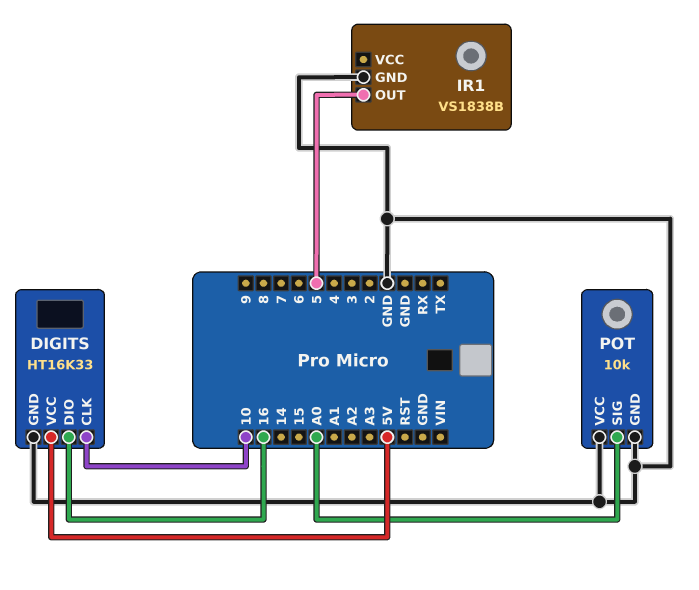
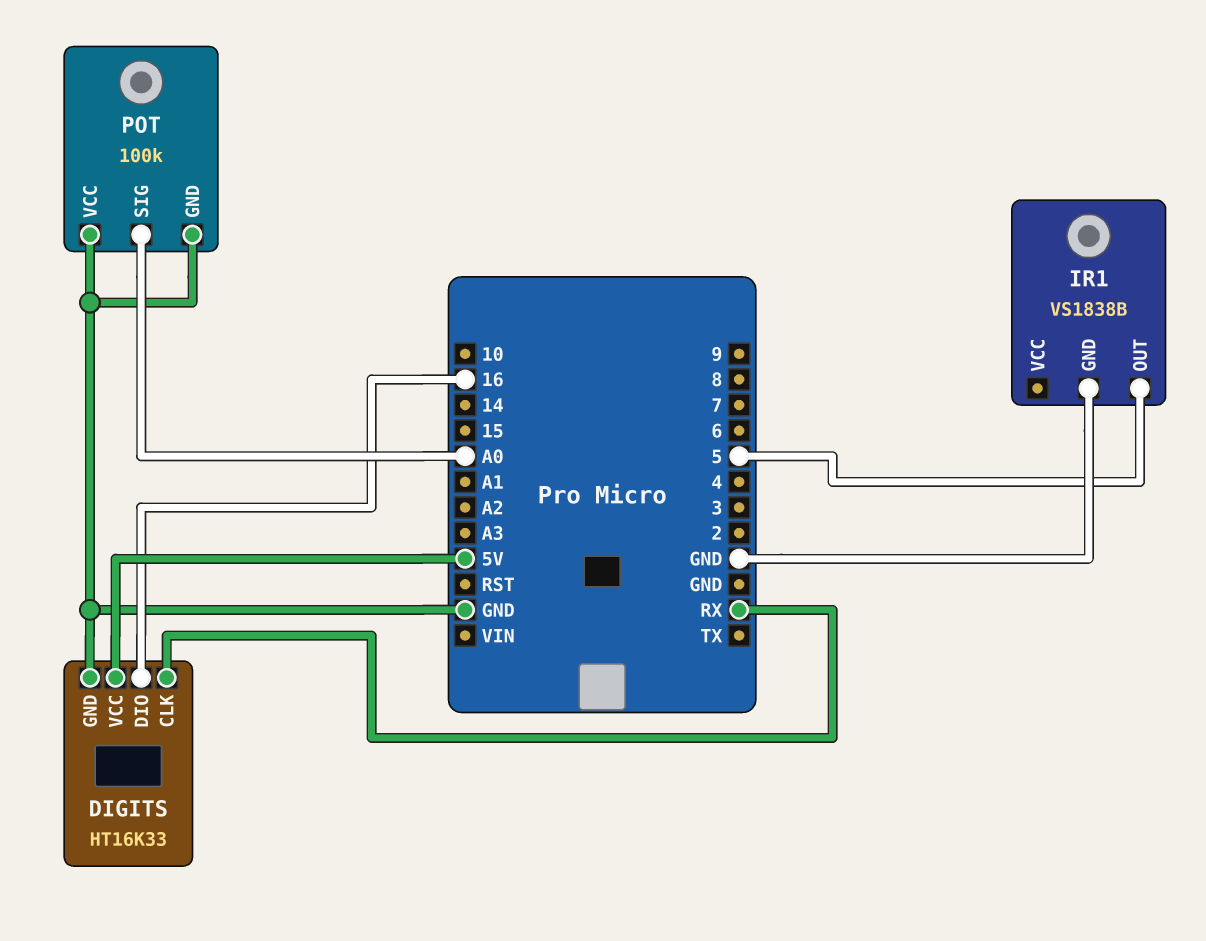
DIGITS pin CLK: 10 -> RX
POT: 10k -> 100k

